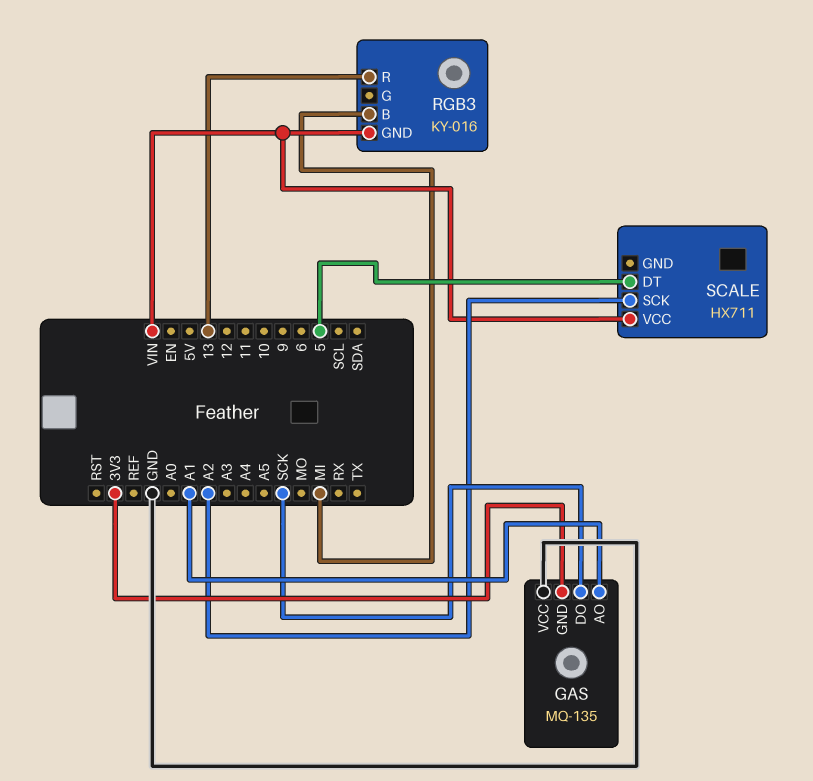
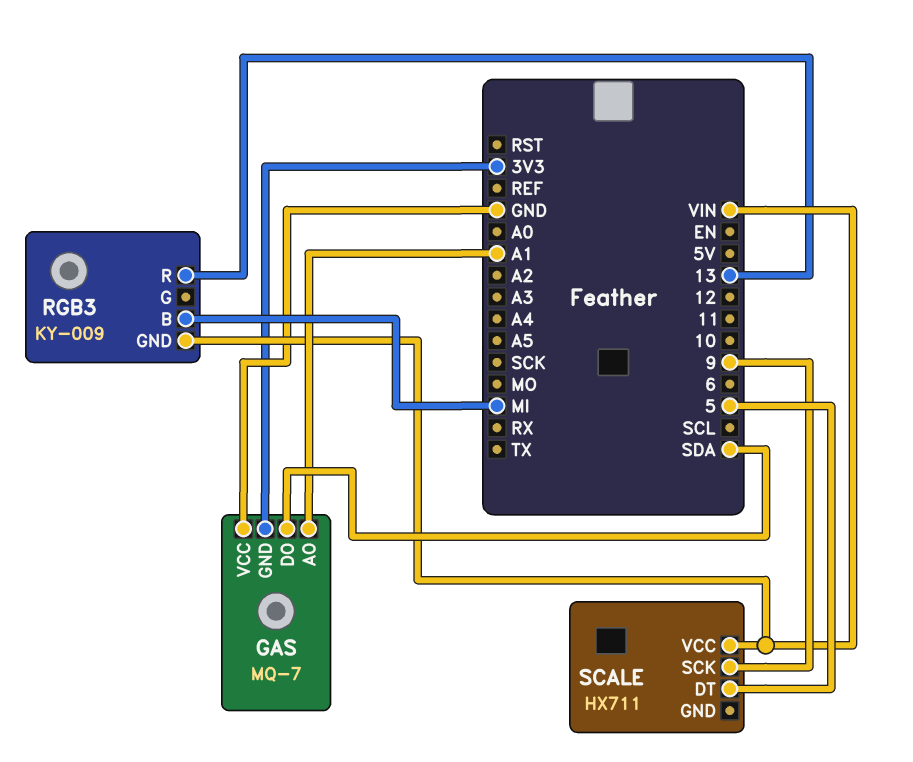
GAS: MQ-135 -> MQ-7
GAS pin DO: SCK -> SDA
RGB3: KY-016 -> KY-009
SCALE pin SCK: A2 -> 9

